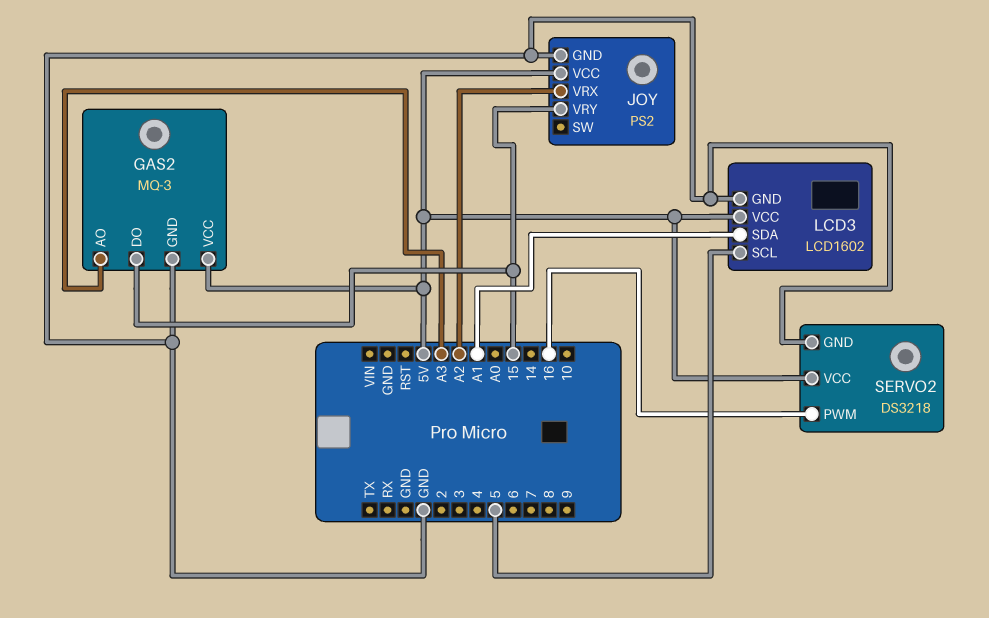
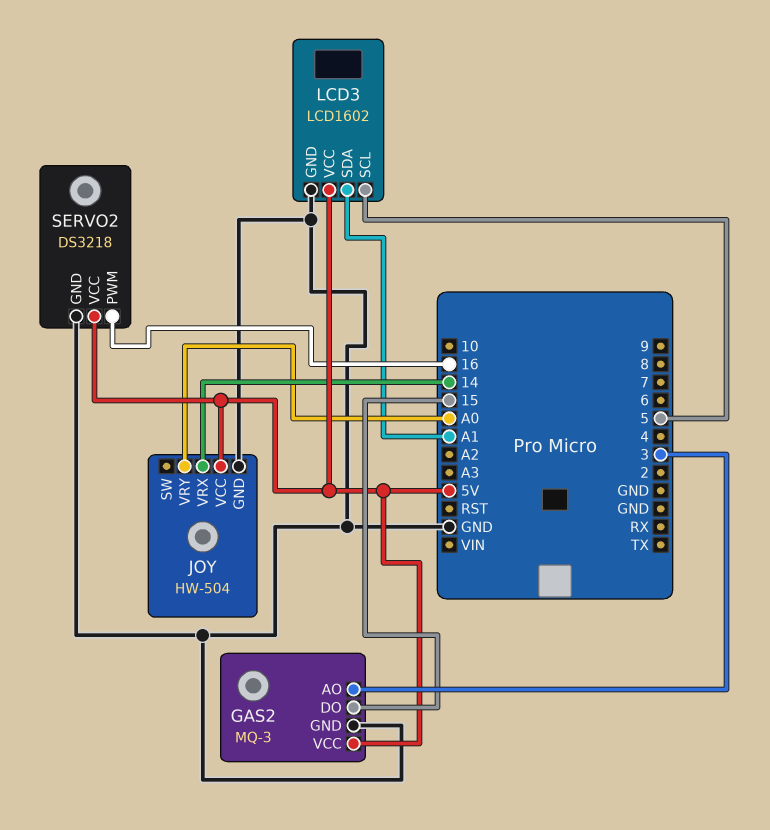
GAS2 pin AO: A3 -> 3
JOY: PS2 -> HW-504
JOY pin VRX: A2 -> 14
JOY pin VRY: 15 -> A0

